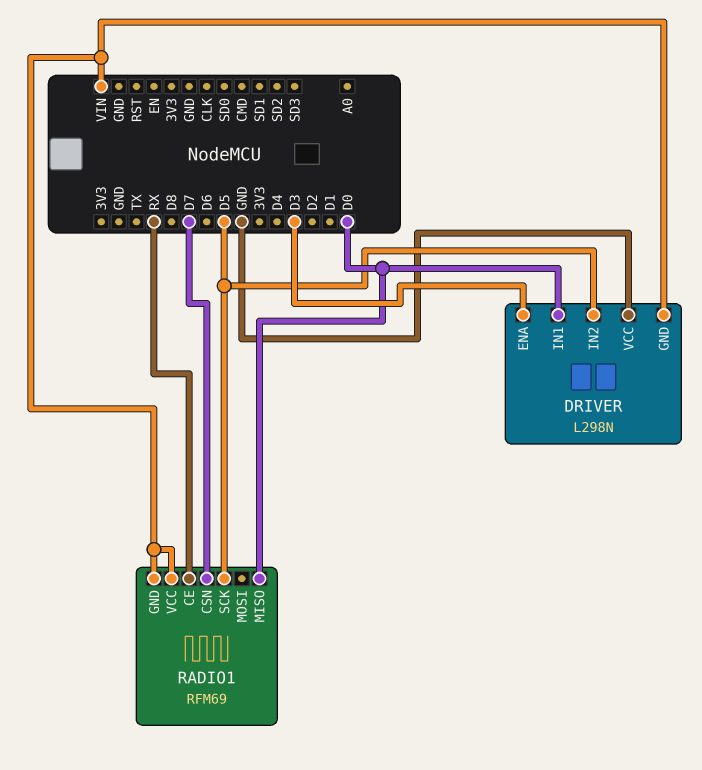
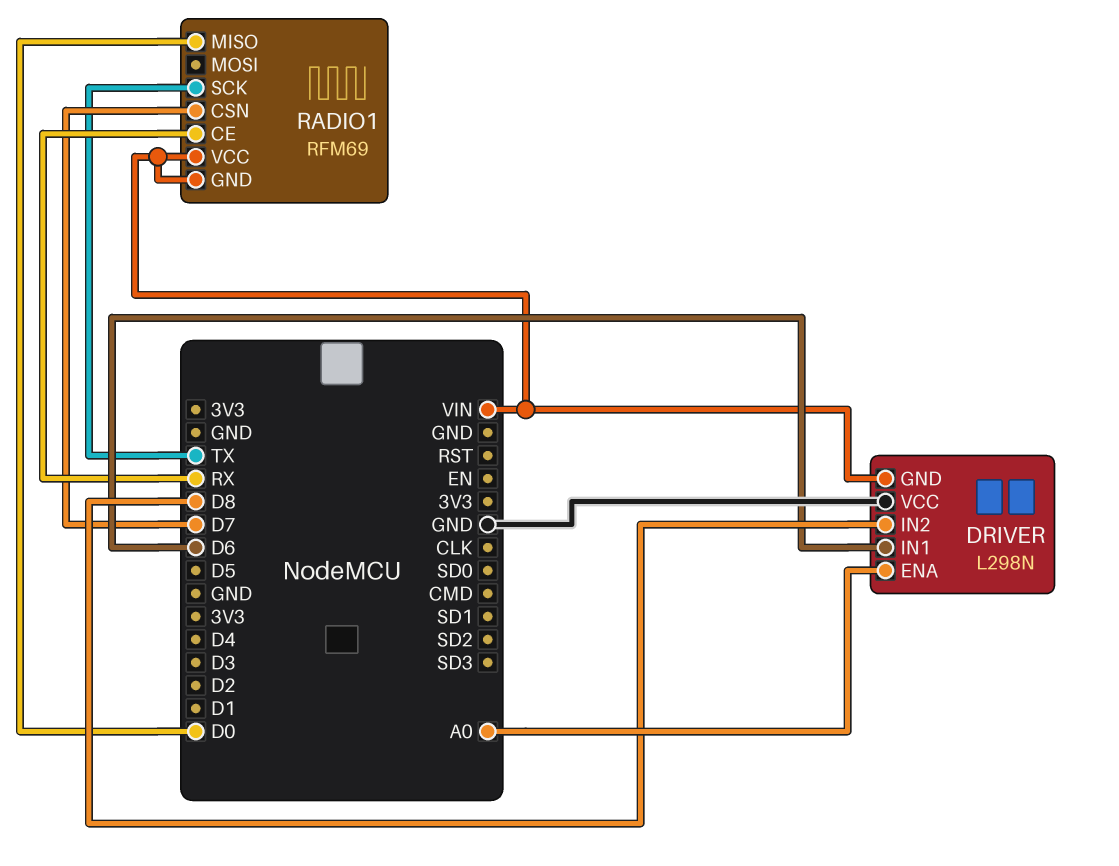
DRIVER pin ENA: D3 -> A0
DRIVER pin IN1: D0 -> D6
DRIVER pin IN2: D5 -> D8
RADIO1 pin SCK: D5 -> TX

